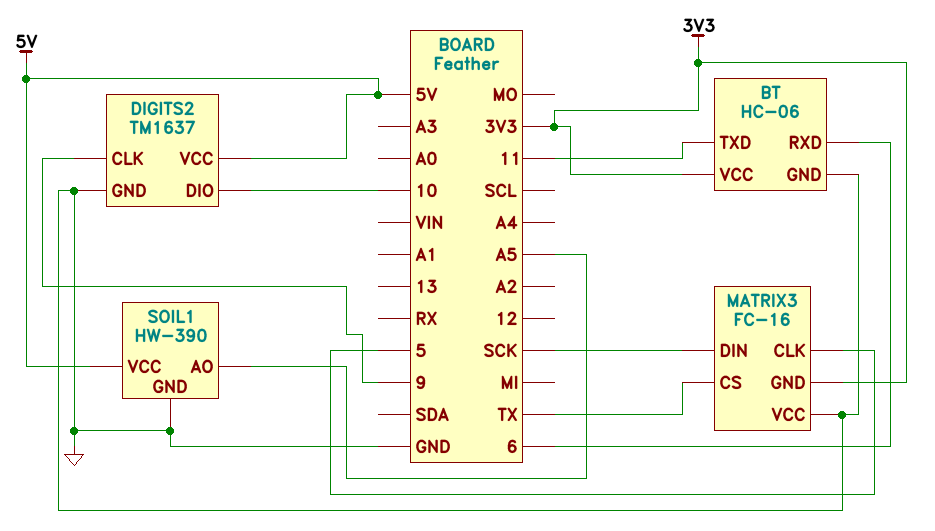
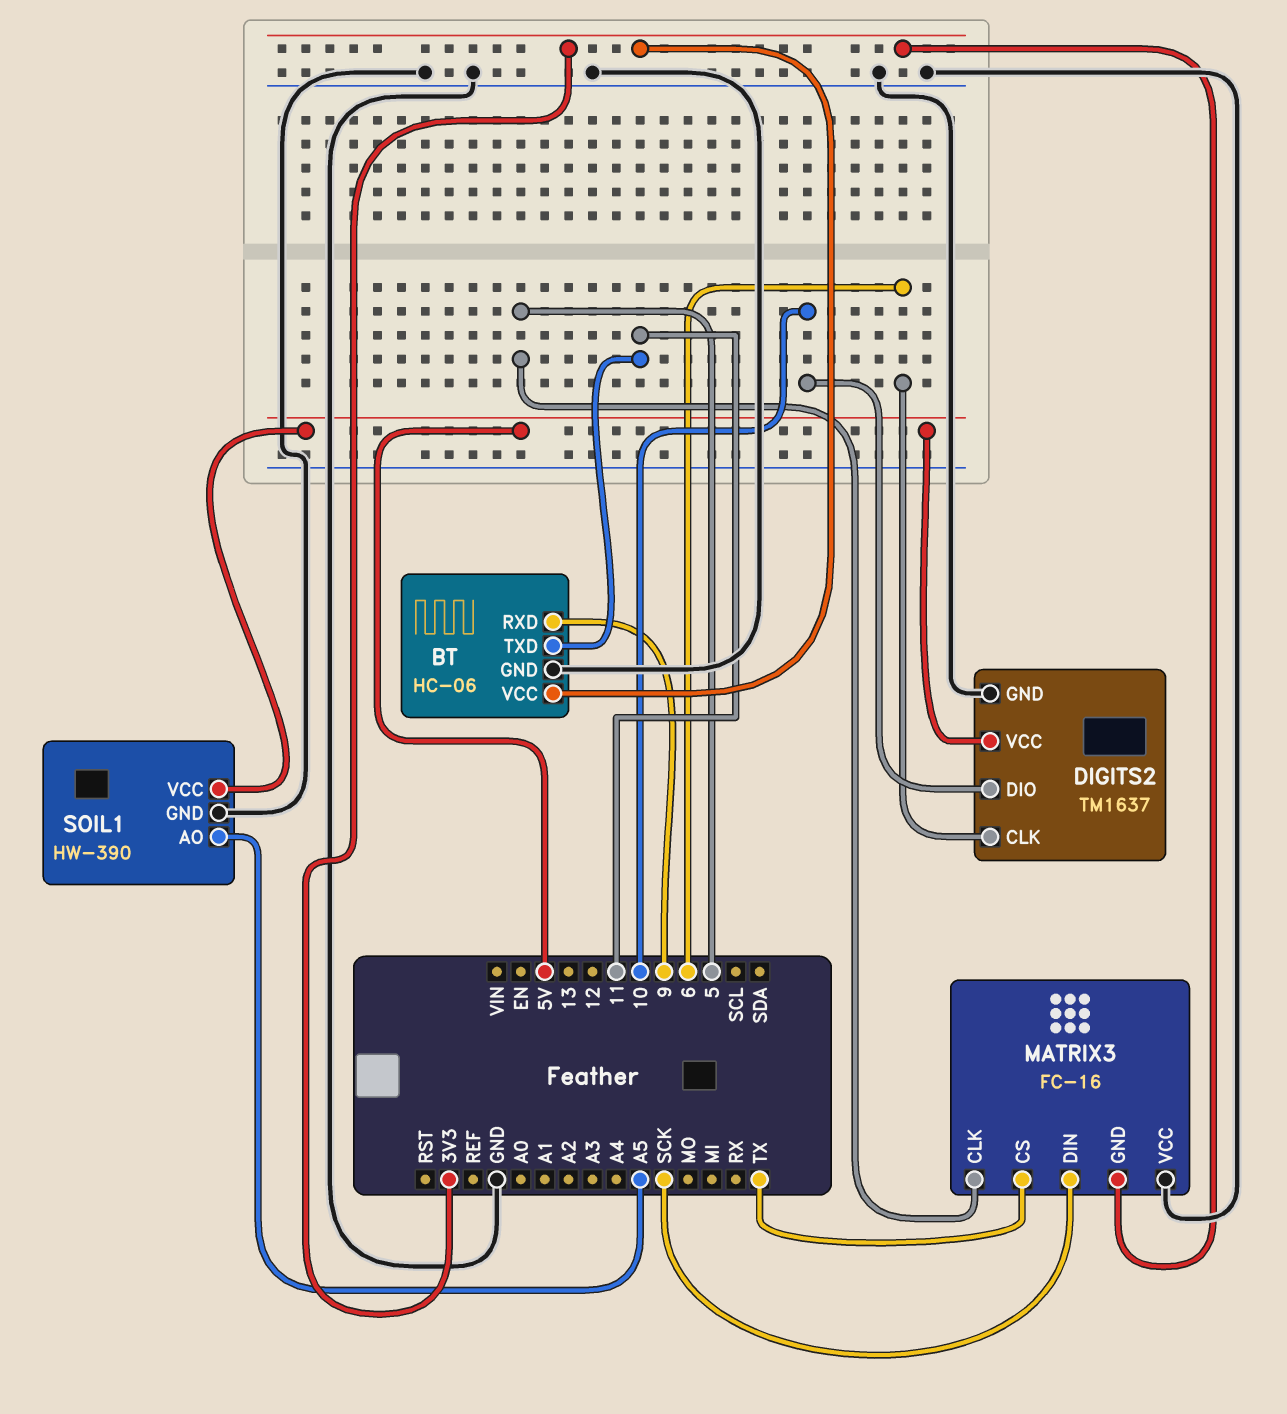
BT pin RXD: 6 -> 9
DIGITS2 pin CLK: 9 -> 6

